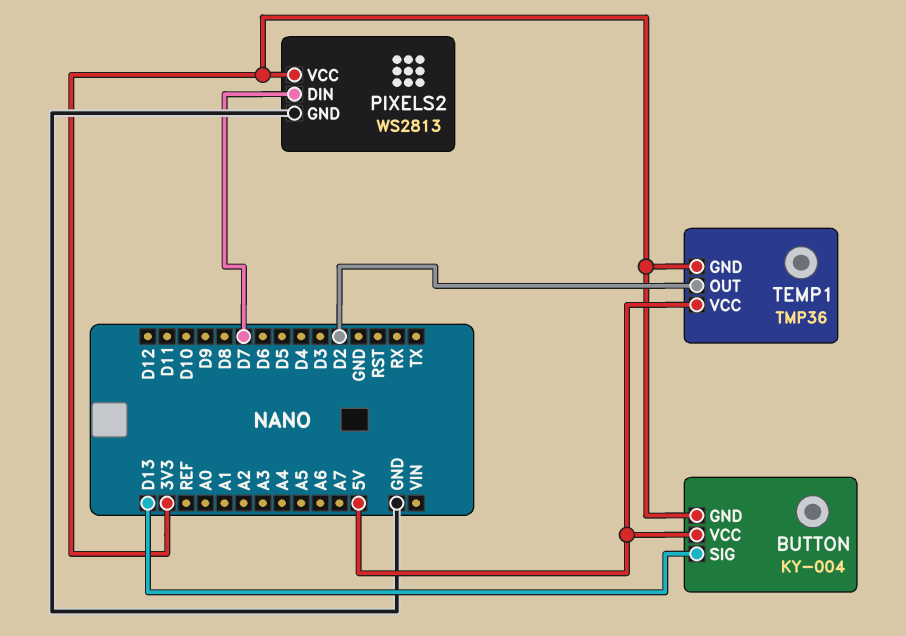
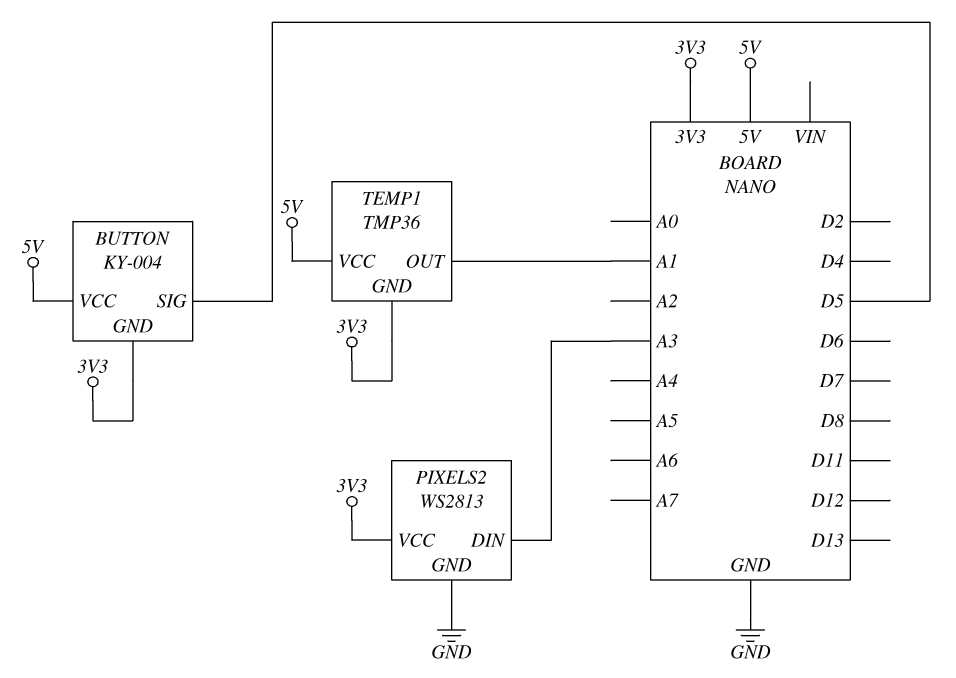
BUTTON pin SIG: D13 -> D5
PIXELS2 pin DIN: D7 -> A3
TEMP1 pin OUT: D2 -> A1

